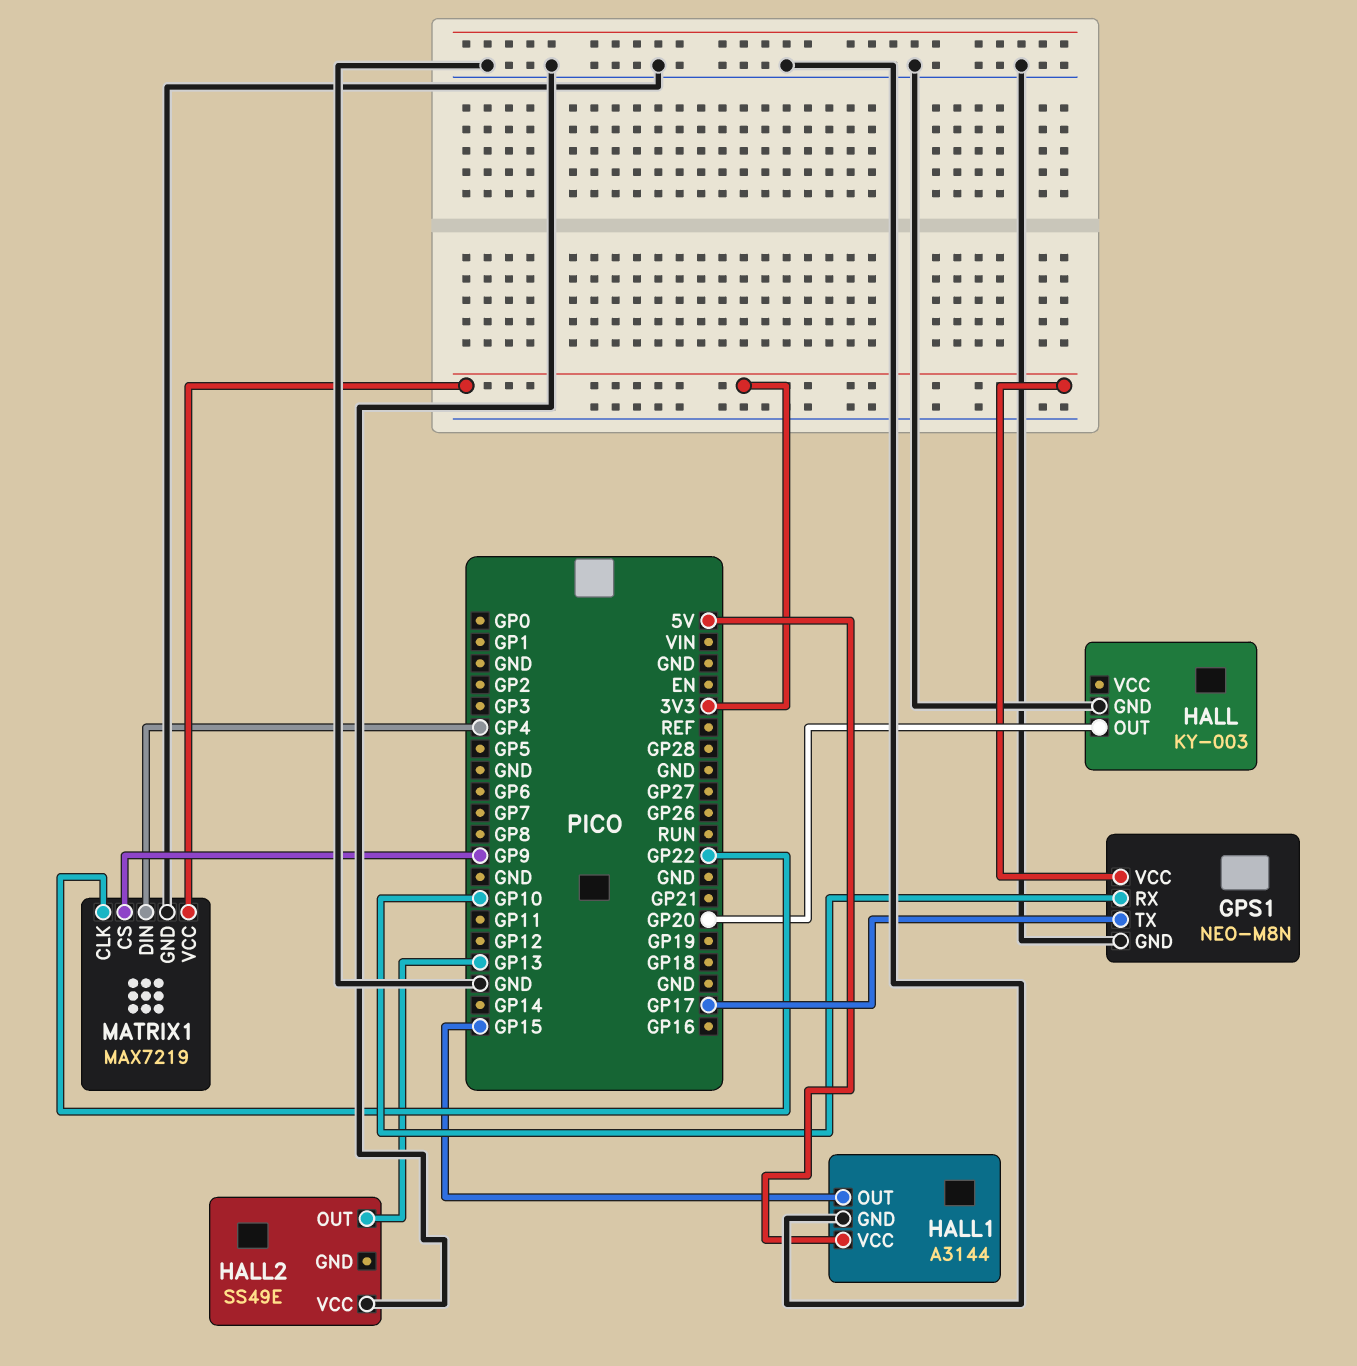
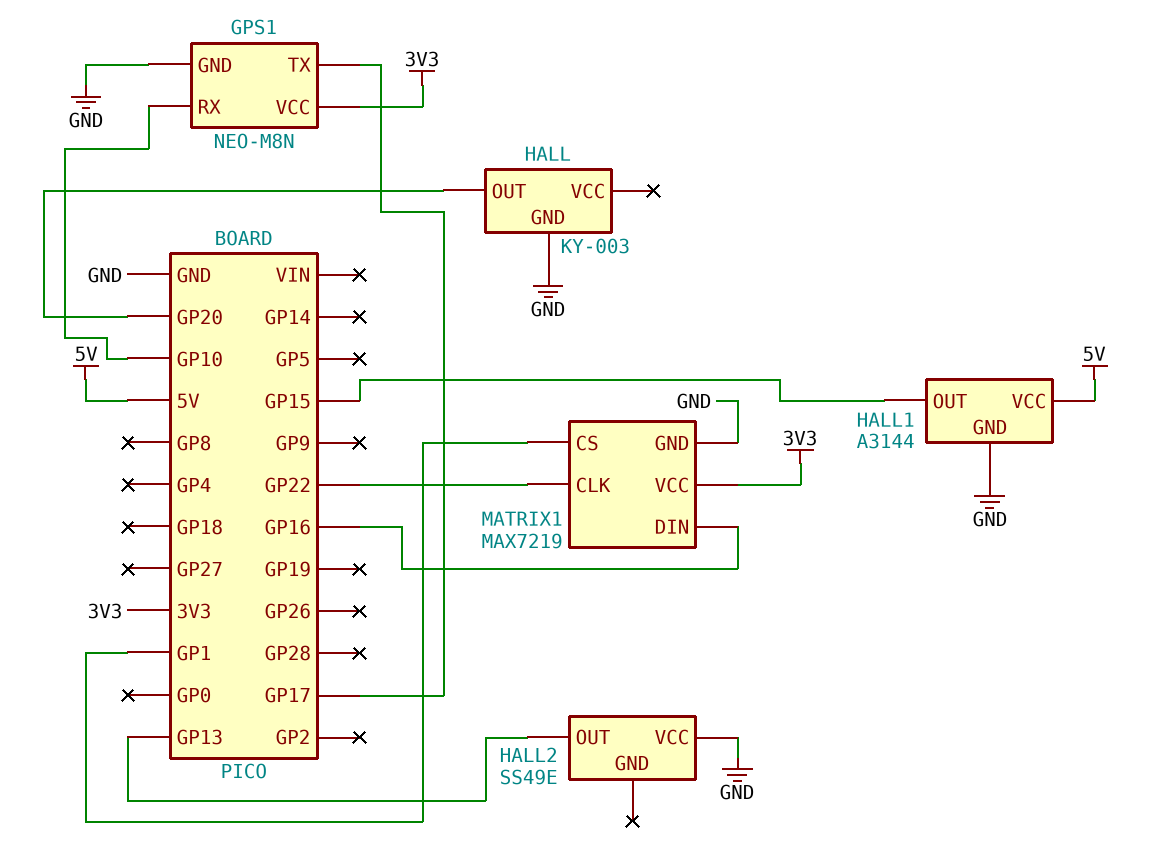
MATRIX1 pin CS: GP9 -> GP1
MATRIX1 pin DIN: GP4 -> GP16

